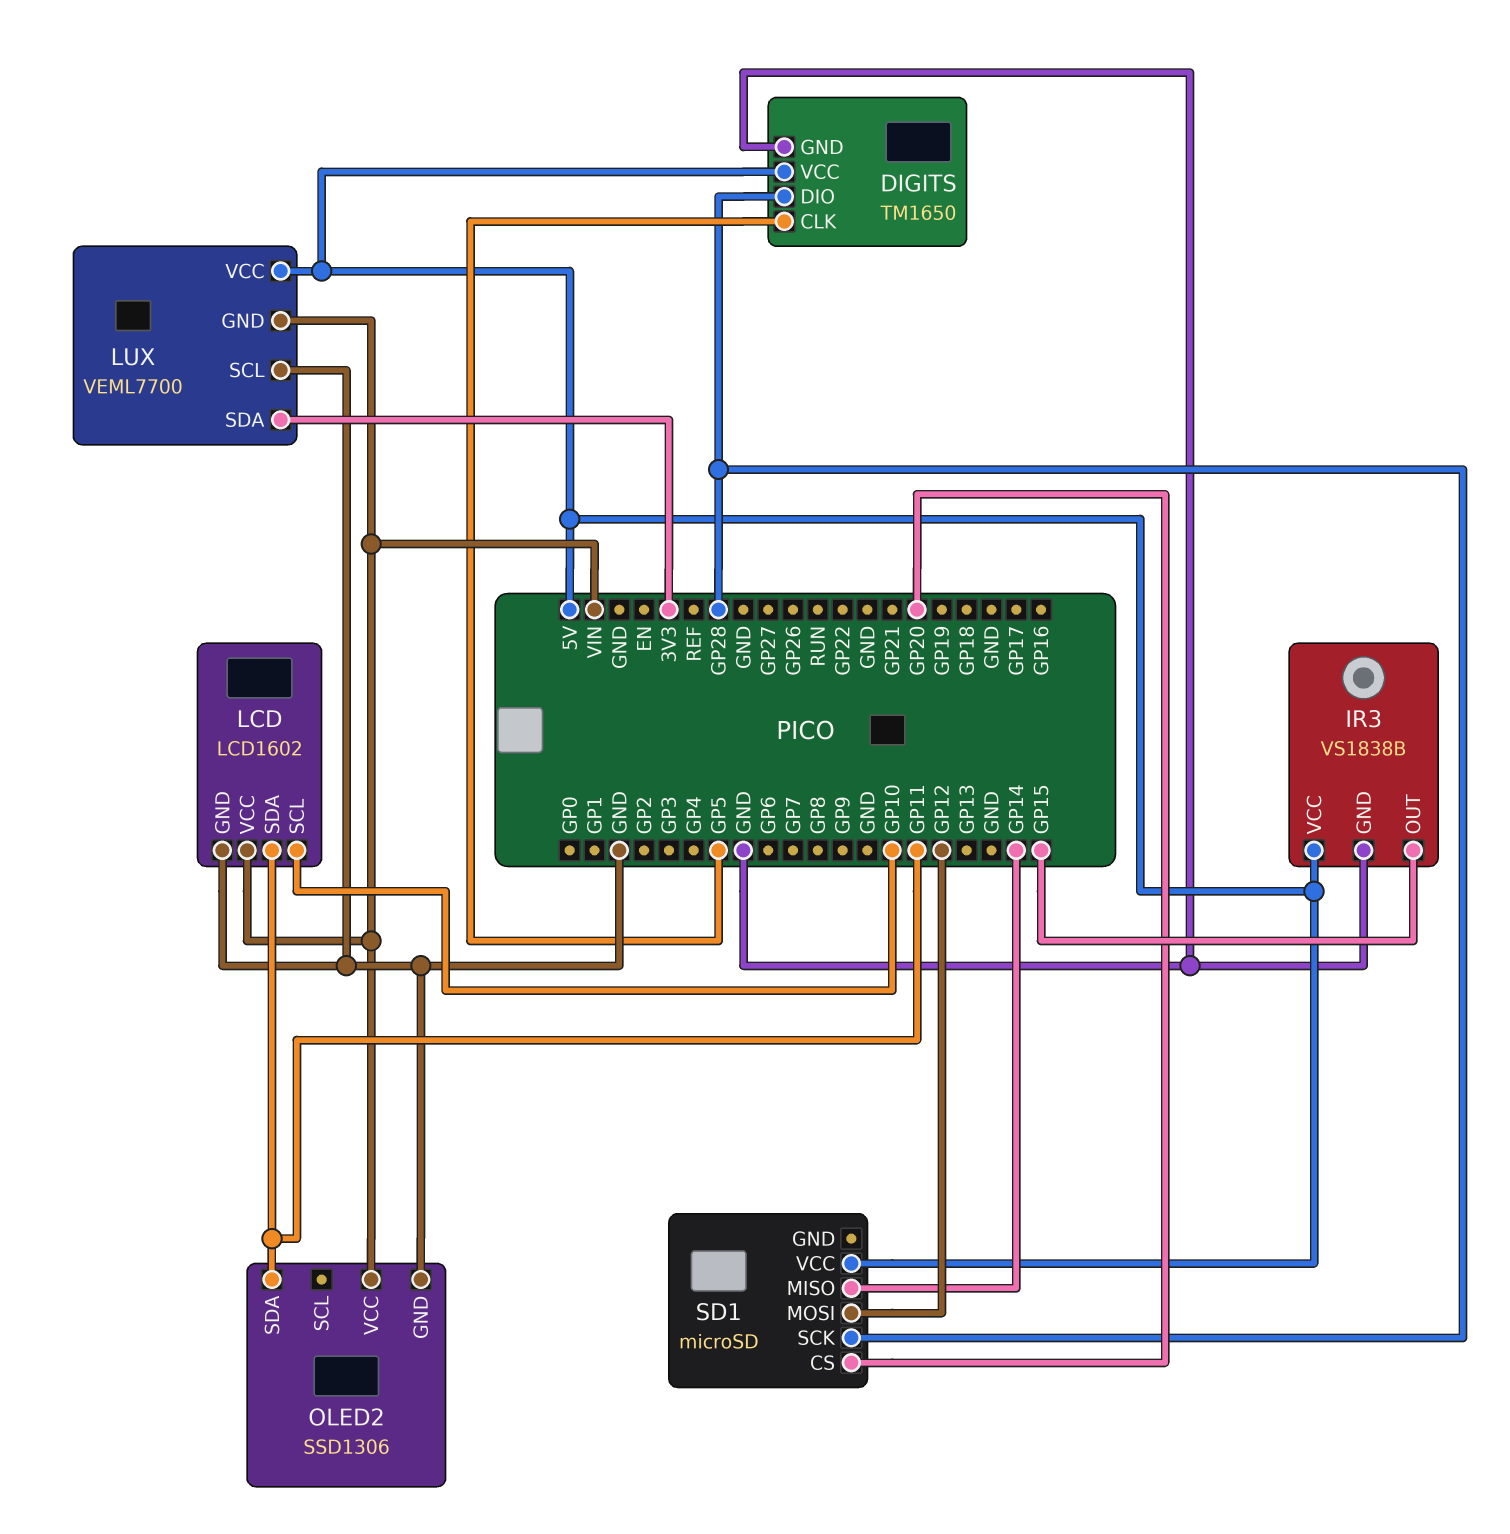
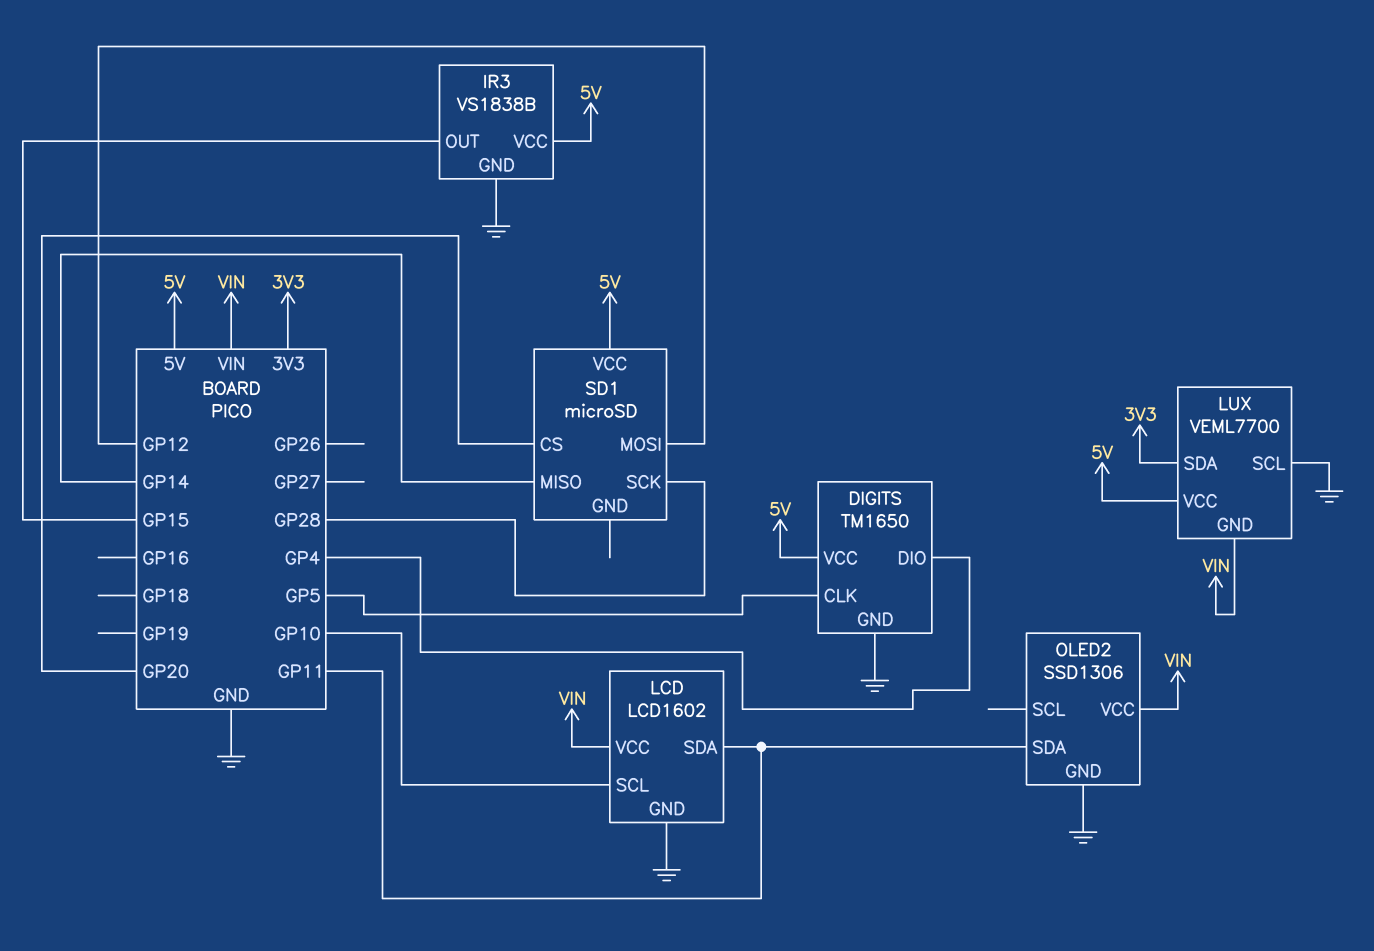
DIGITS pin DIO: GP28 -> GP4

